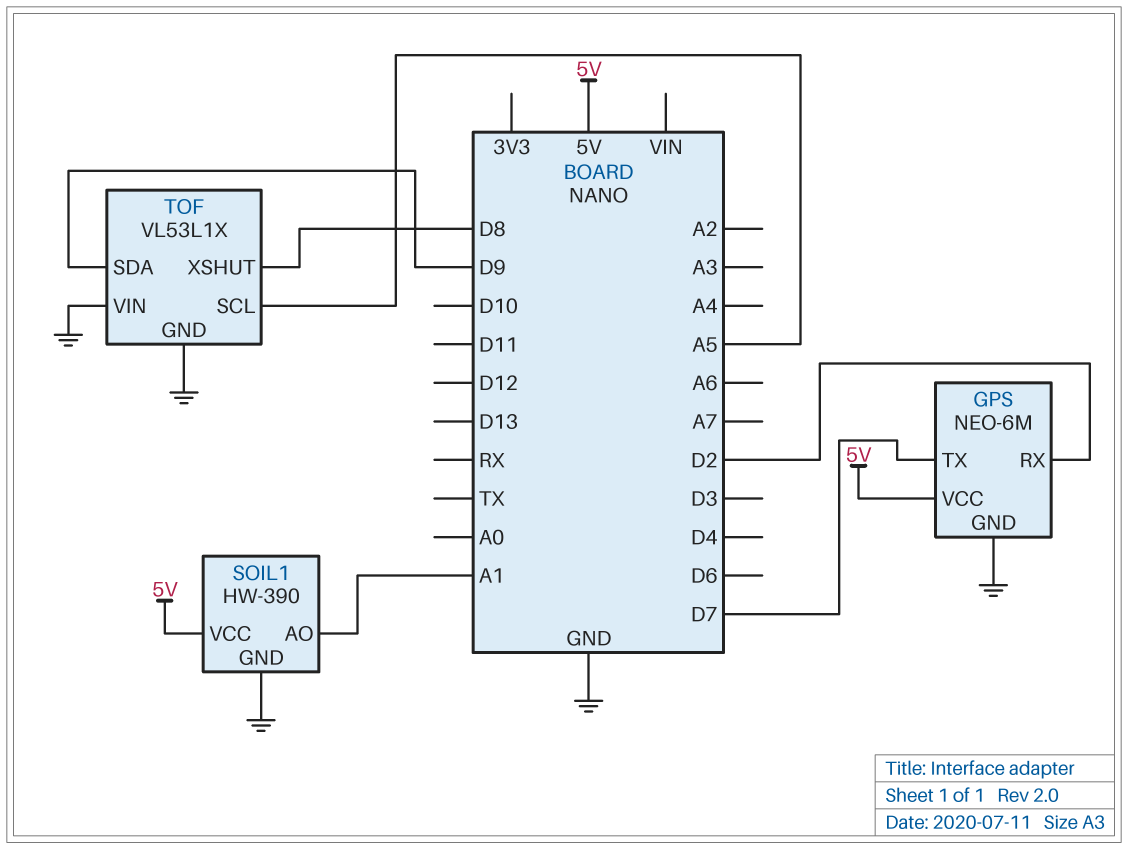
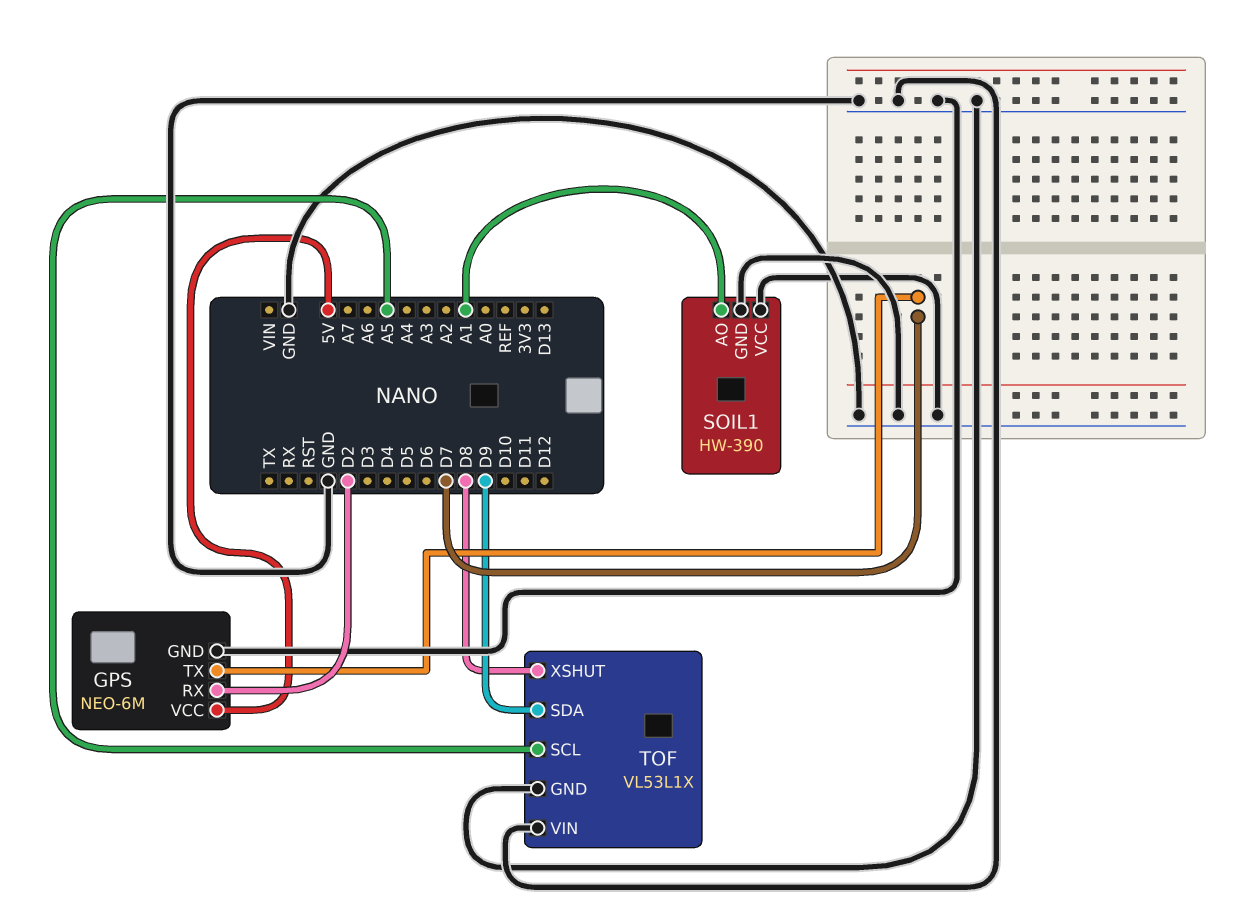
SOIL1 pin VCC: 5V -> GND

